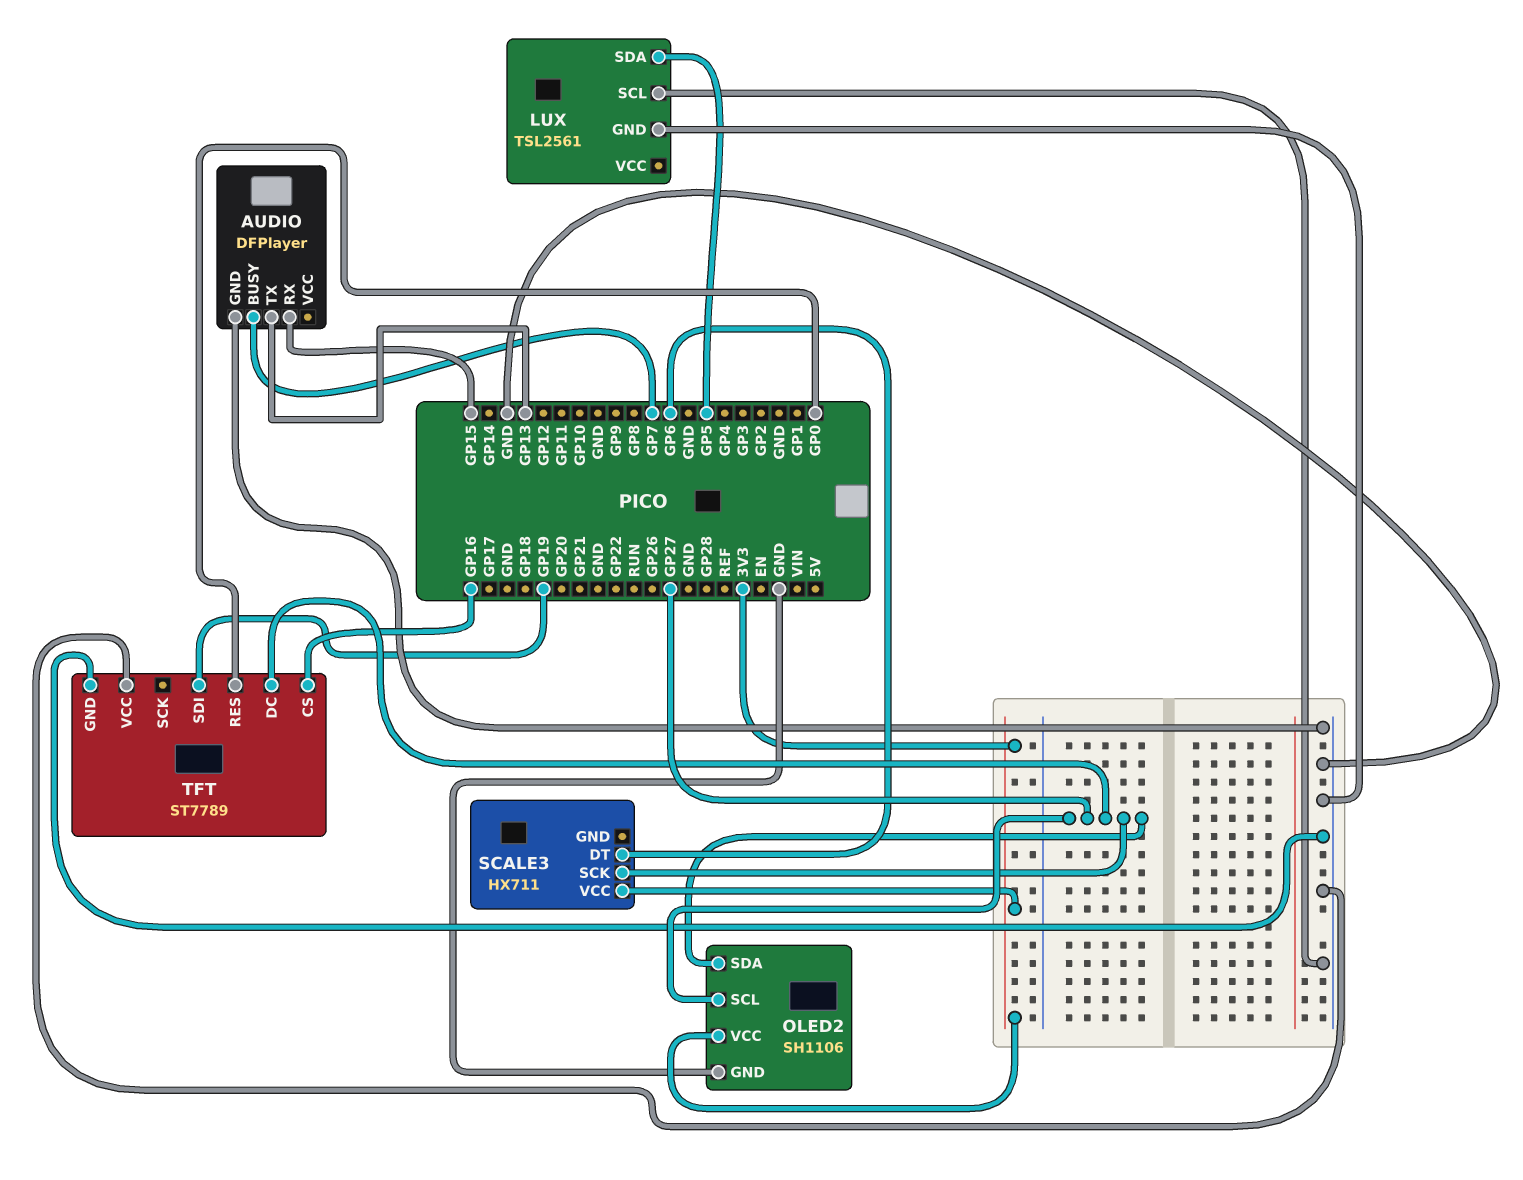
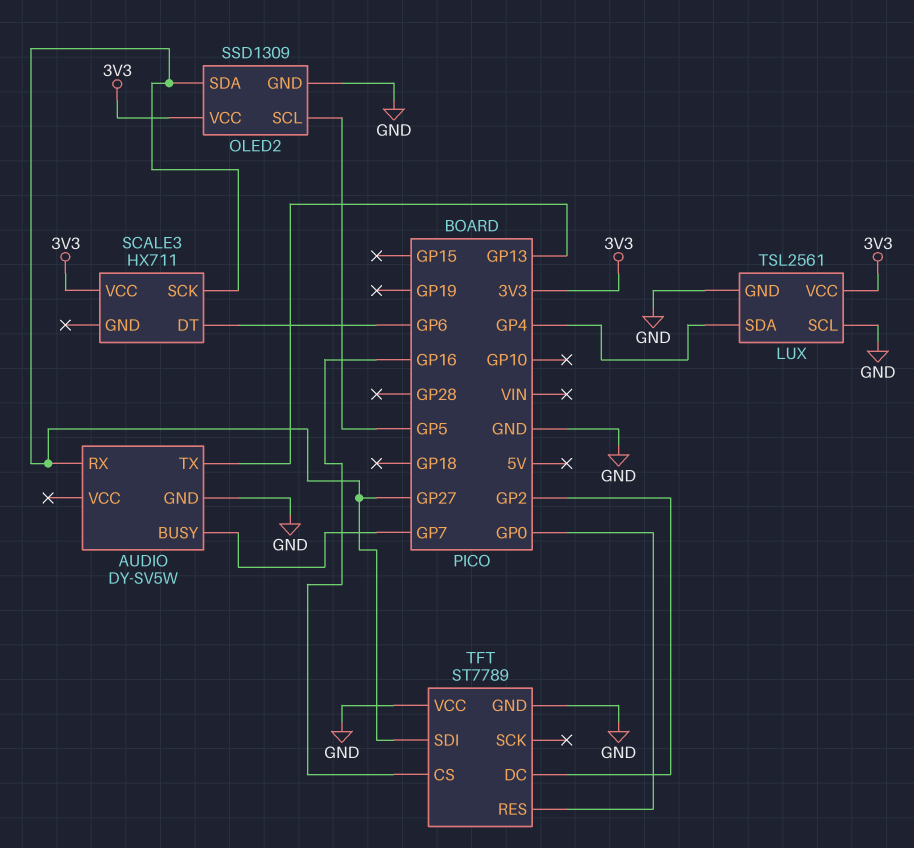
AUDIO: DFPlayer -> DY-SV5W
AUDIO pin RX: GP15 -> GP27
LUX pin SDA: GP5 -> GP4
LUX pin VCC: none -> 3V3
OLED2: SH1106 -> SSD1309
OLED2 pin SCL: GP27 -> GP5
TFT pin DC: GP27 -> GP2
TFT pin SDI: GP19 -> GP27

